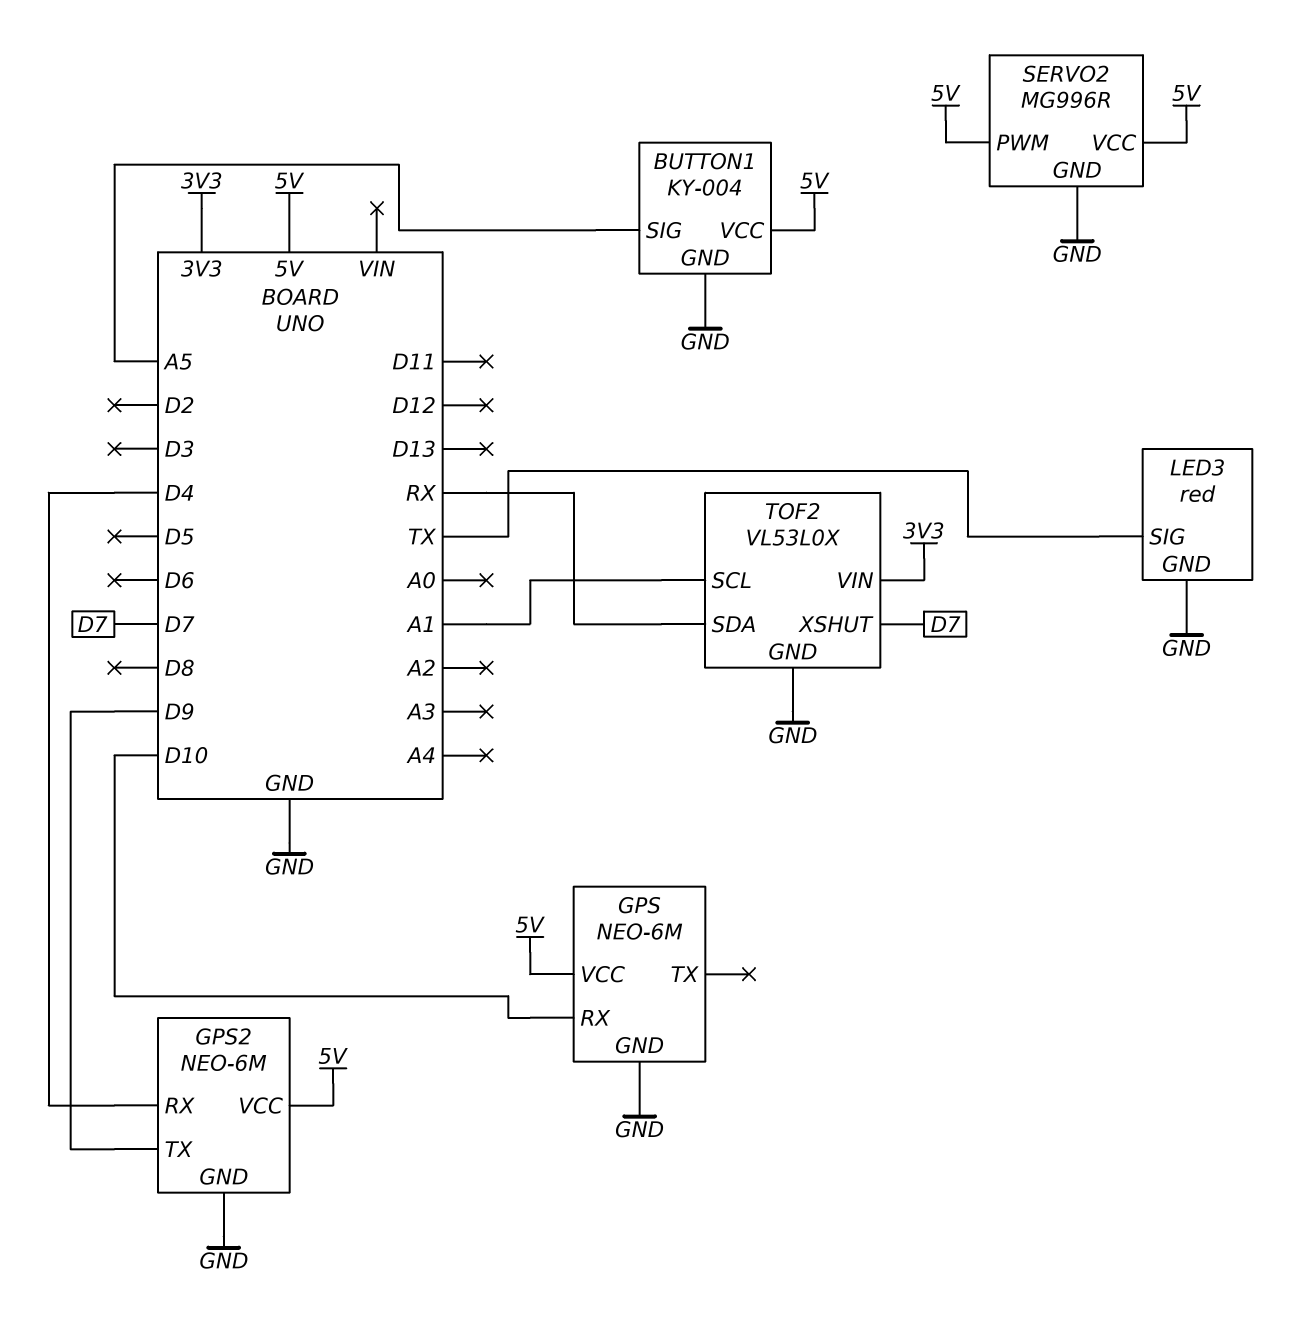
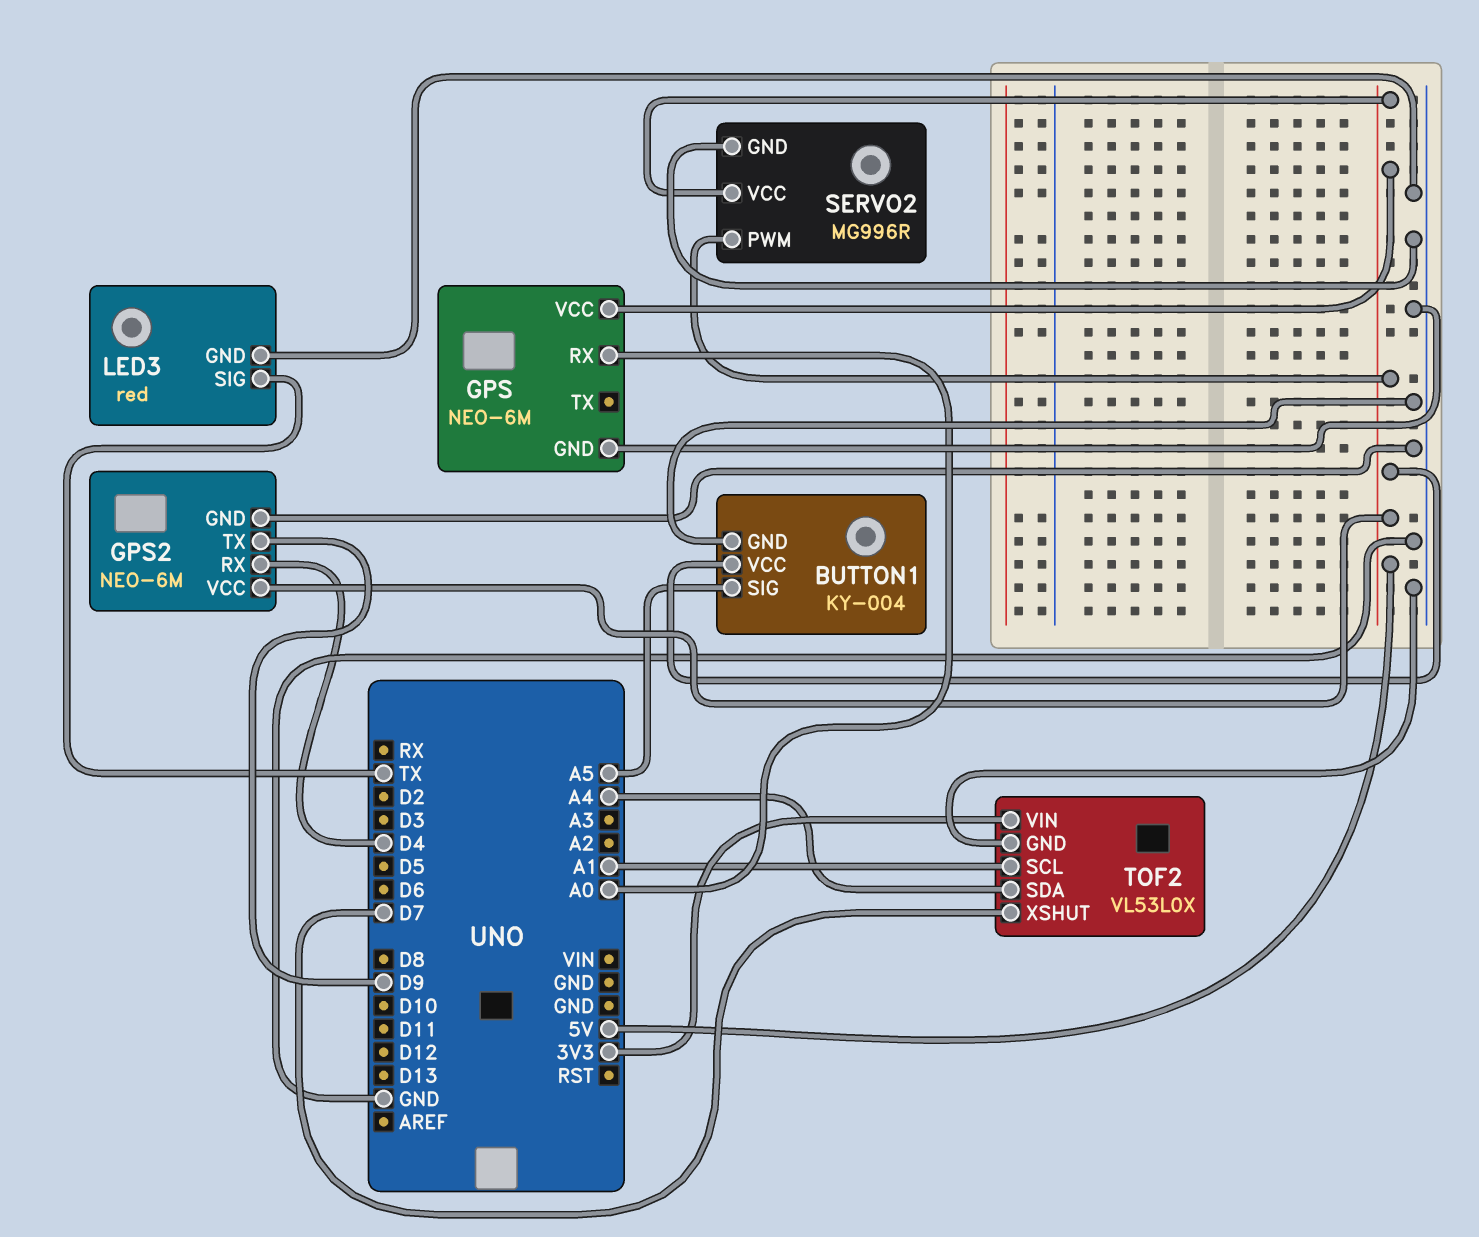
GPS pin RX: D10 -> A0
TOF2 pin SDA: RX -> A4

